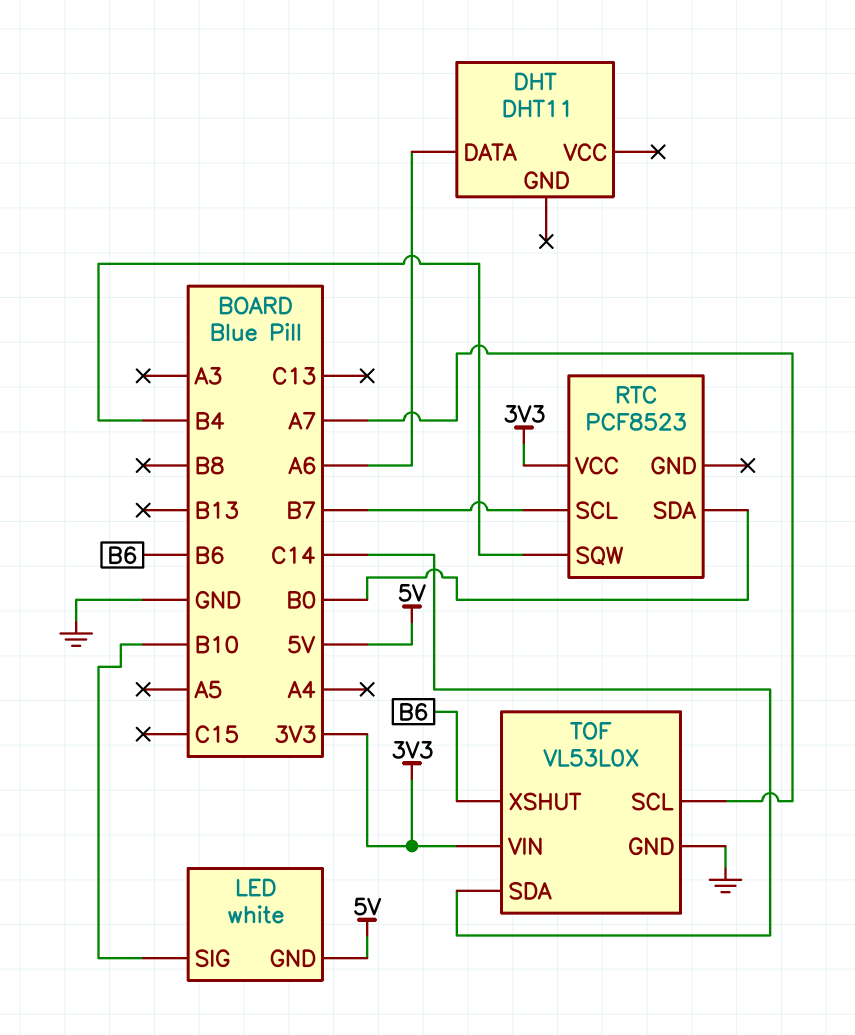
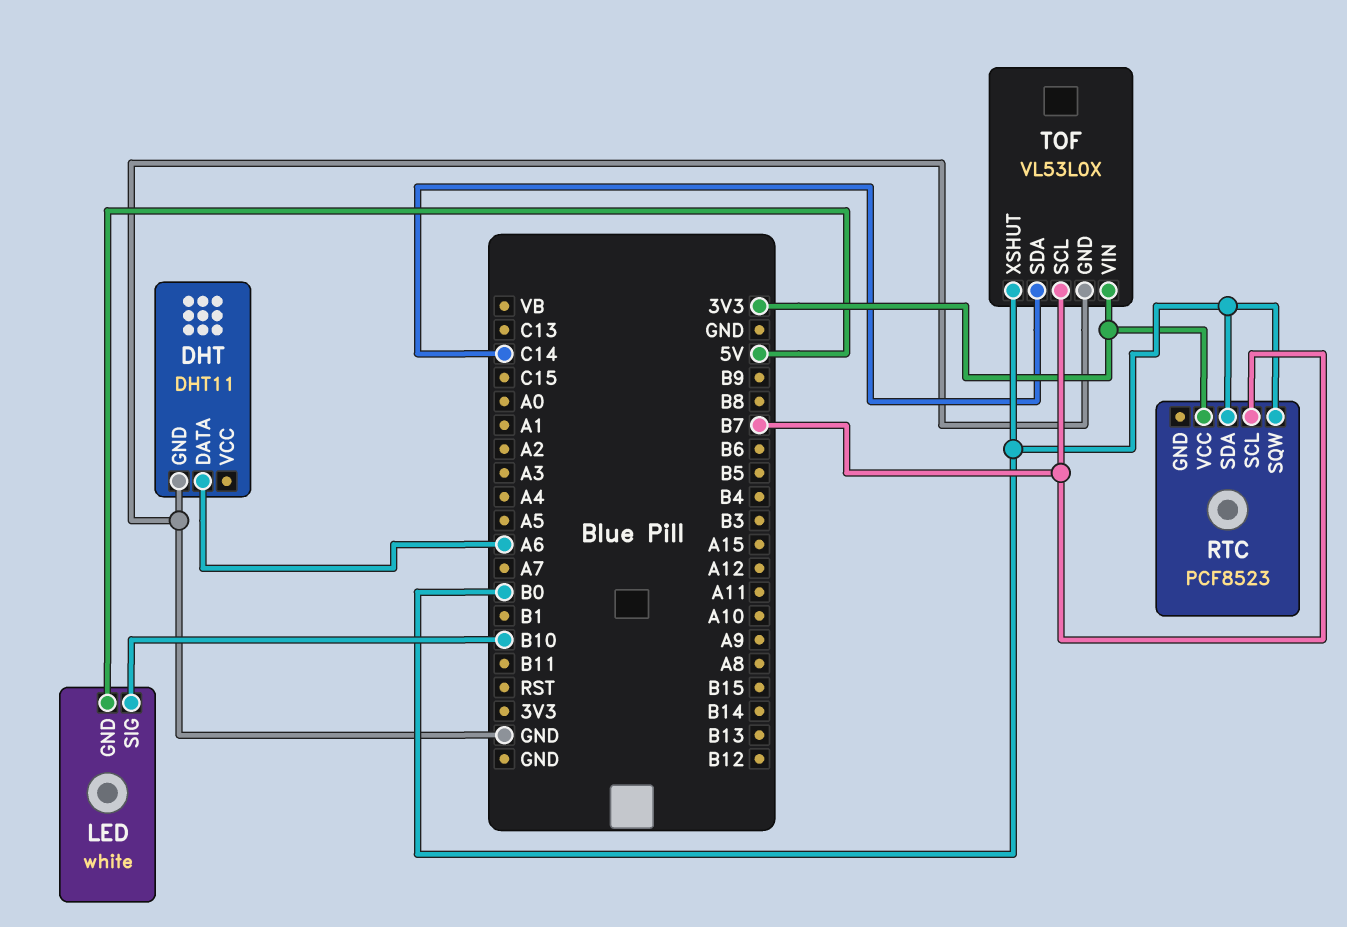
DHT pin GND: none -> GND
RTC pin SQW: B4 -> B0
TOF pin SCL: A7 -> B7
TOF pin XSHUT: B6 -> B0

